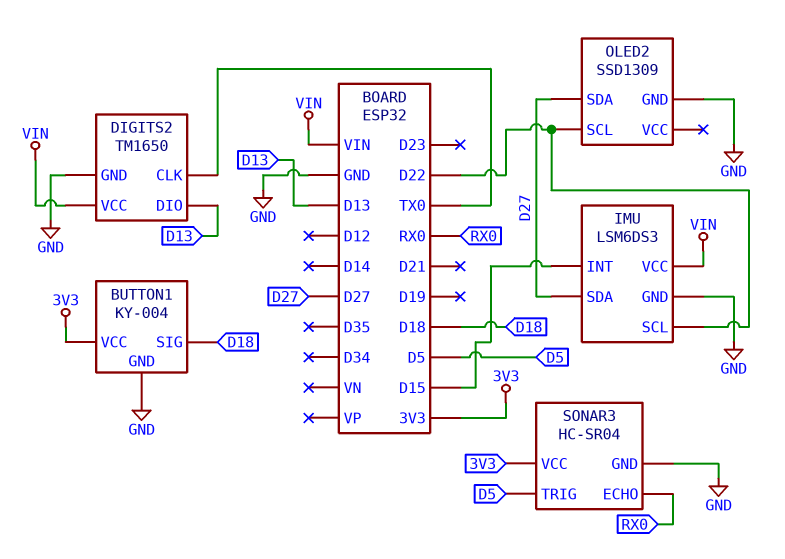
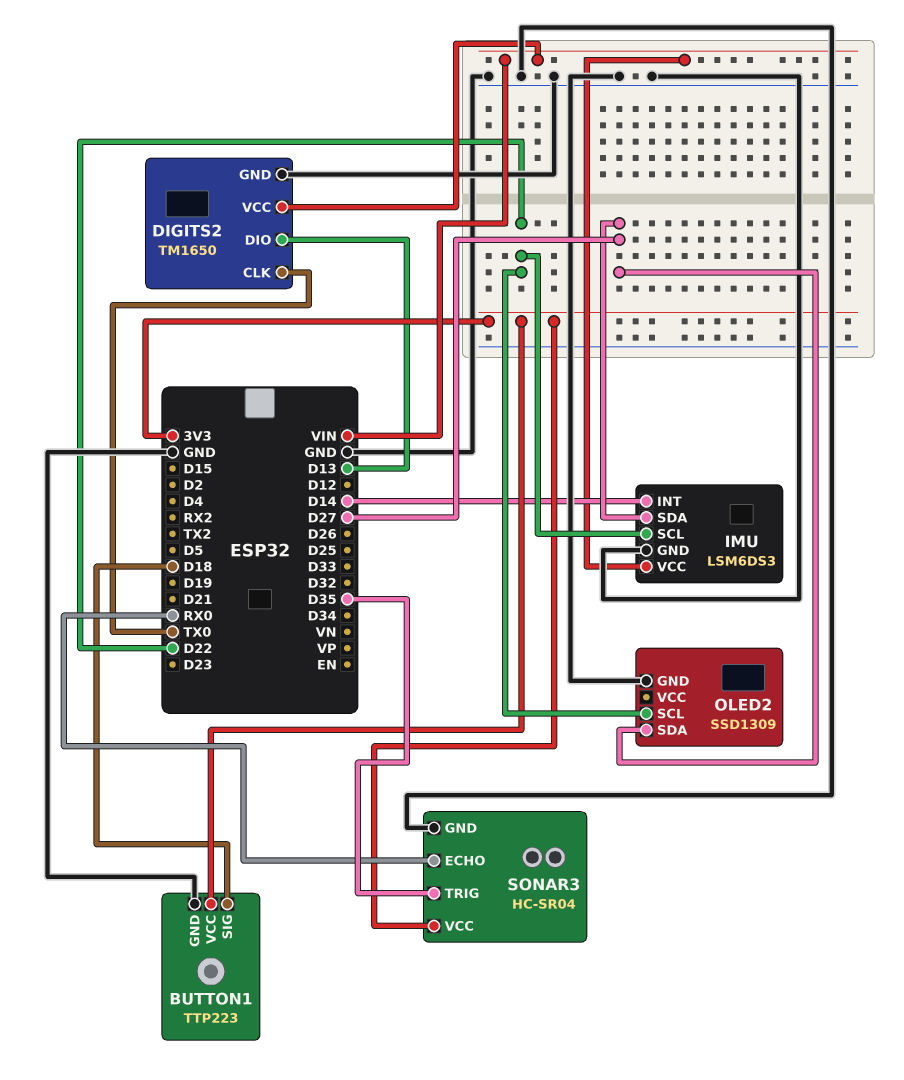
BUTTON1: KY-004 -> TTP223
IMU pin INT: D15 -> D14
SONAR3 pin TRIG: D5 -> D35

